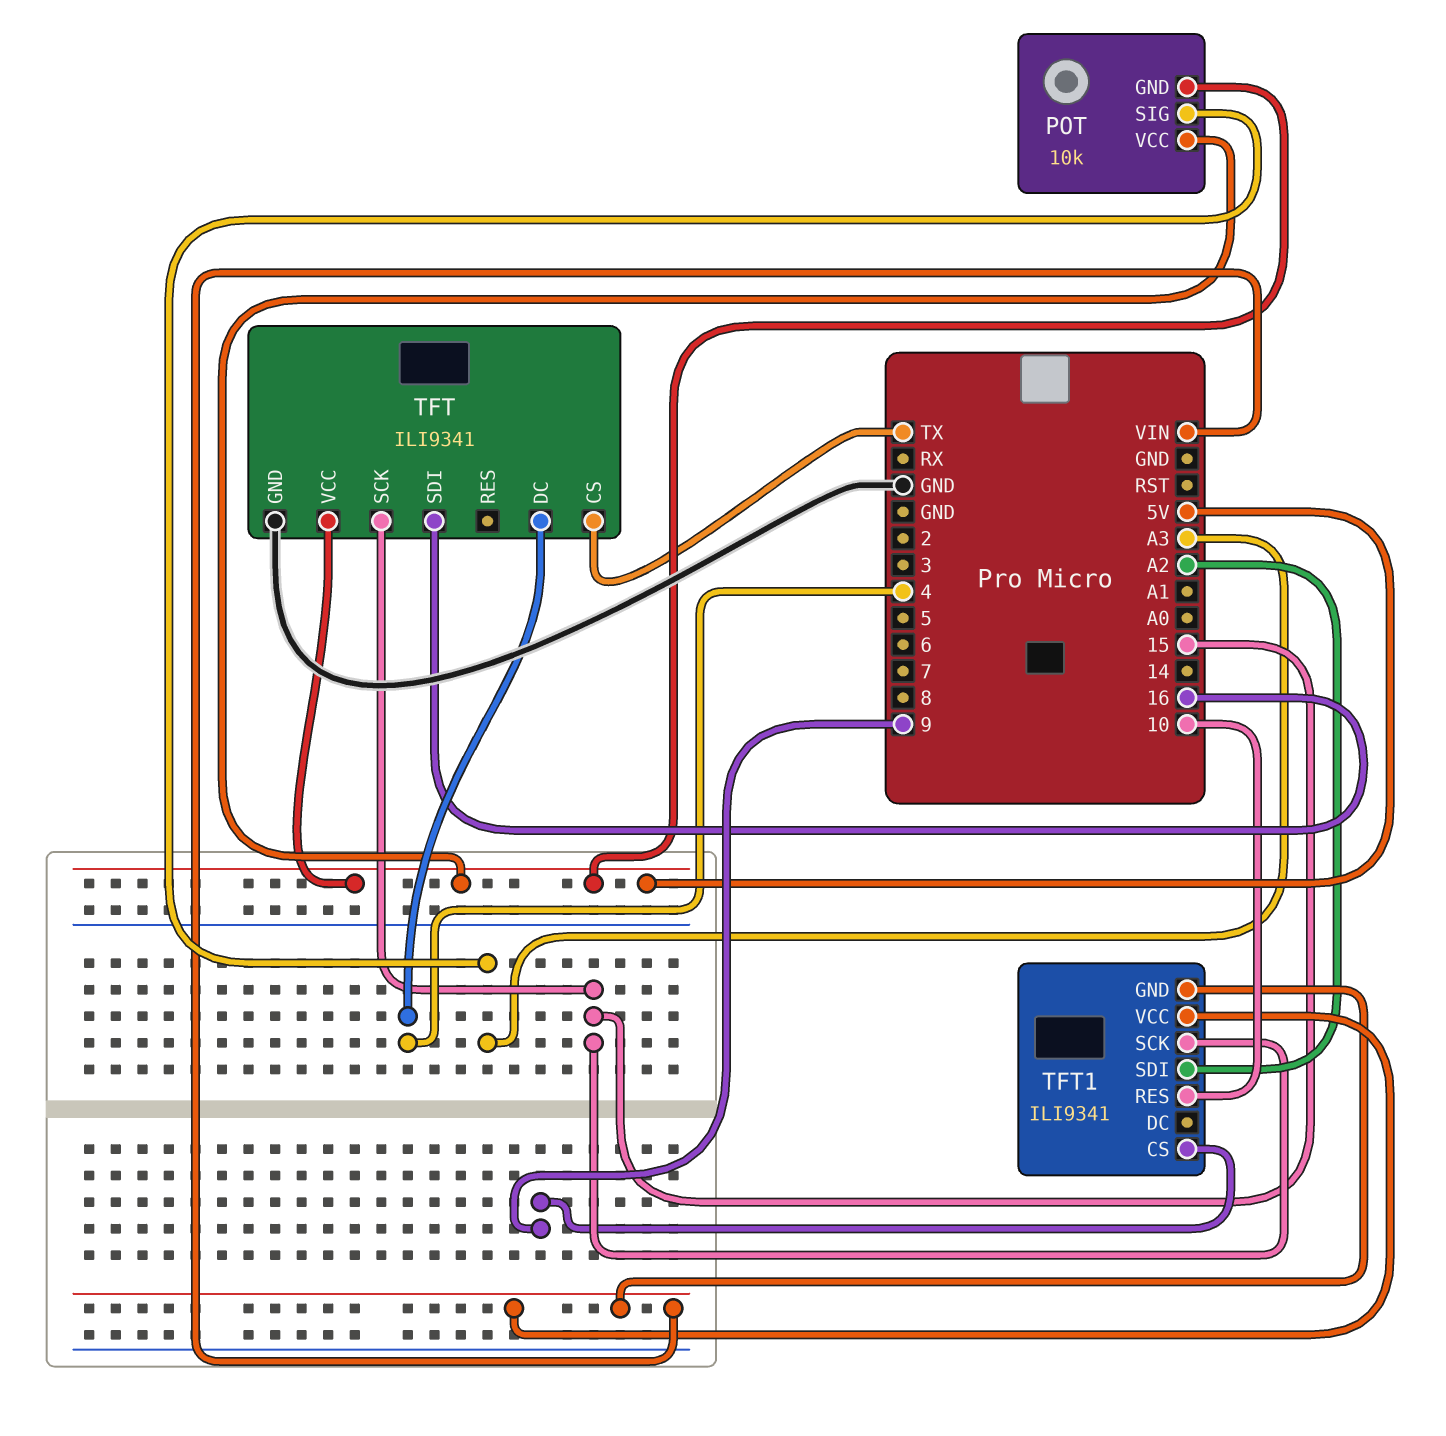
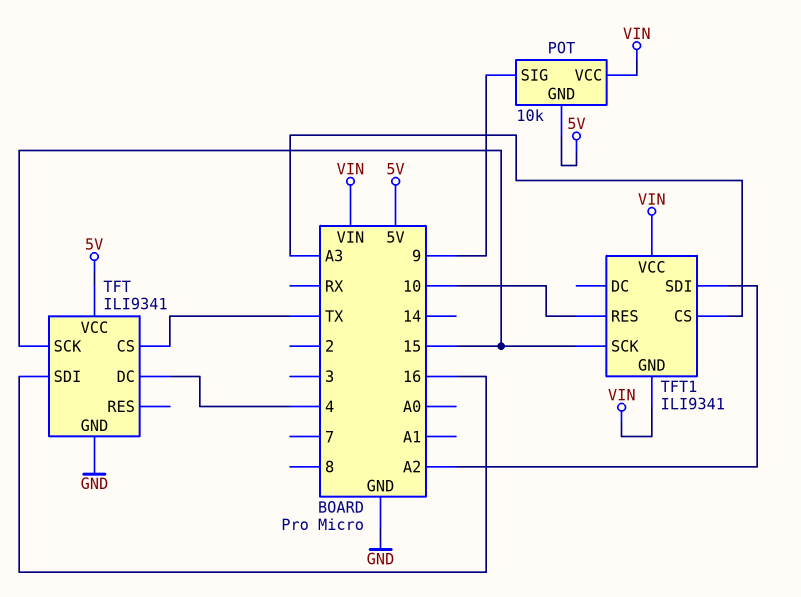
POT pin SIG: A3 -> 9
POT pin VCC: 5V -> VIN
TFT1 pin CS: 9 -> A3

